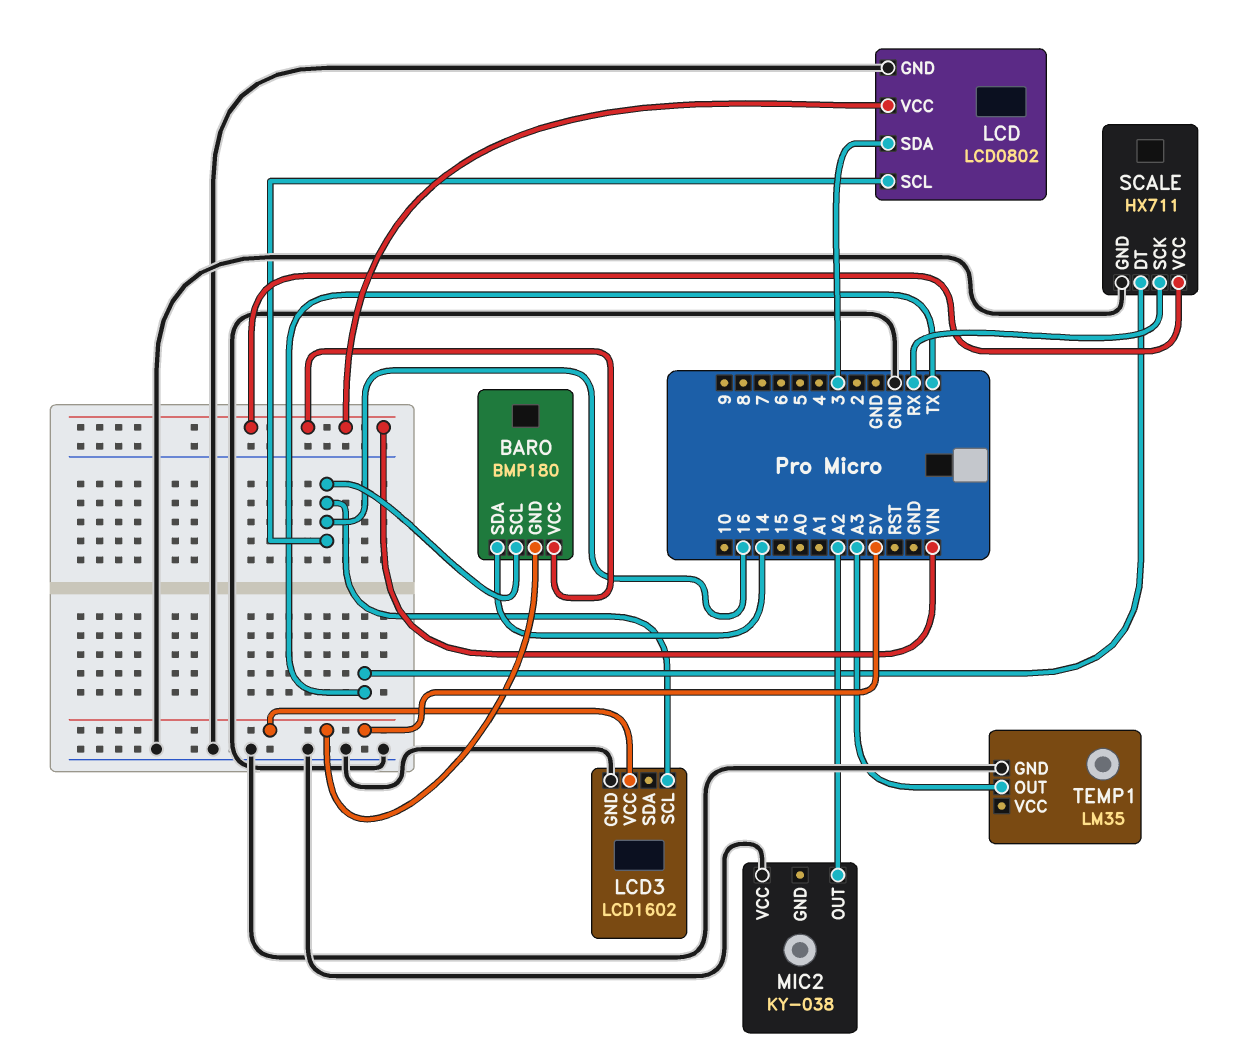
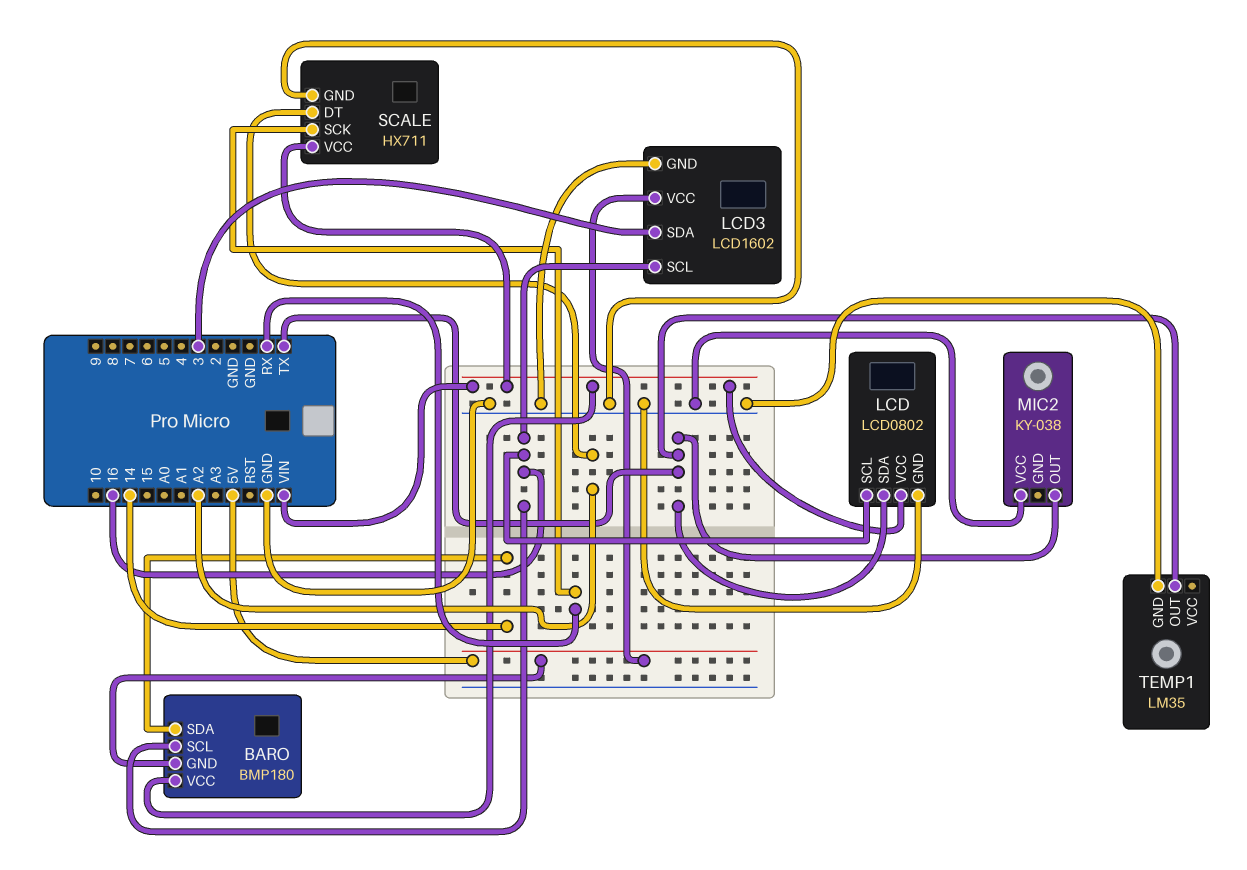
LCD pin SDA: 3 -> TX
LCD3 pin SDA: none -> 3
MIC2 pin OUT: A2 -> TX
SCALE pin DT: TX -> A2
TEMP1 pin OUT: A3 -> TX

